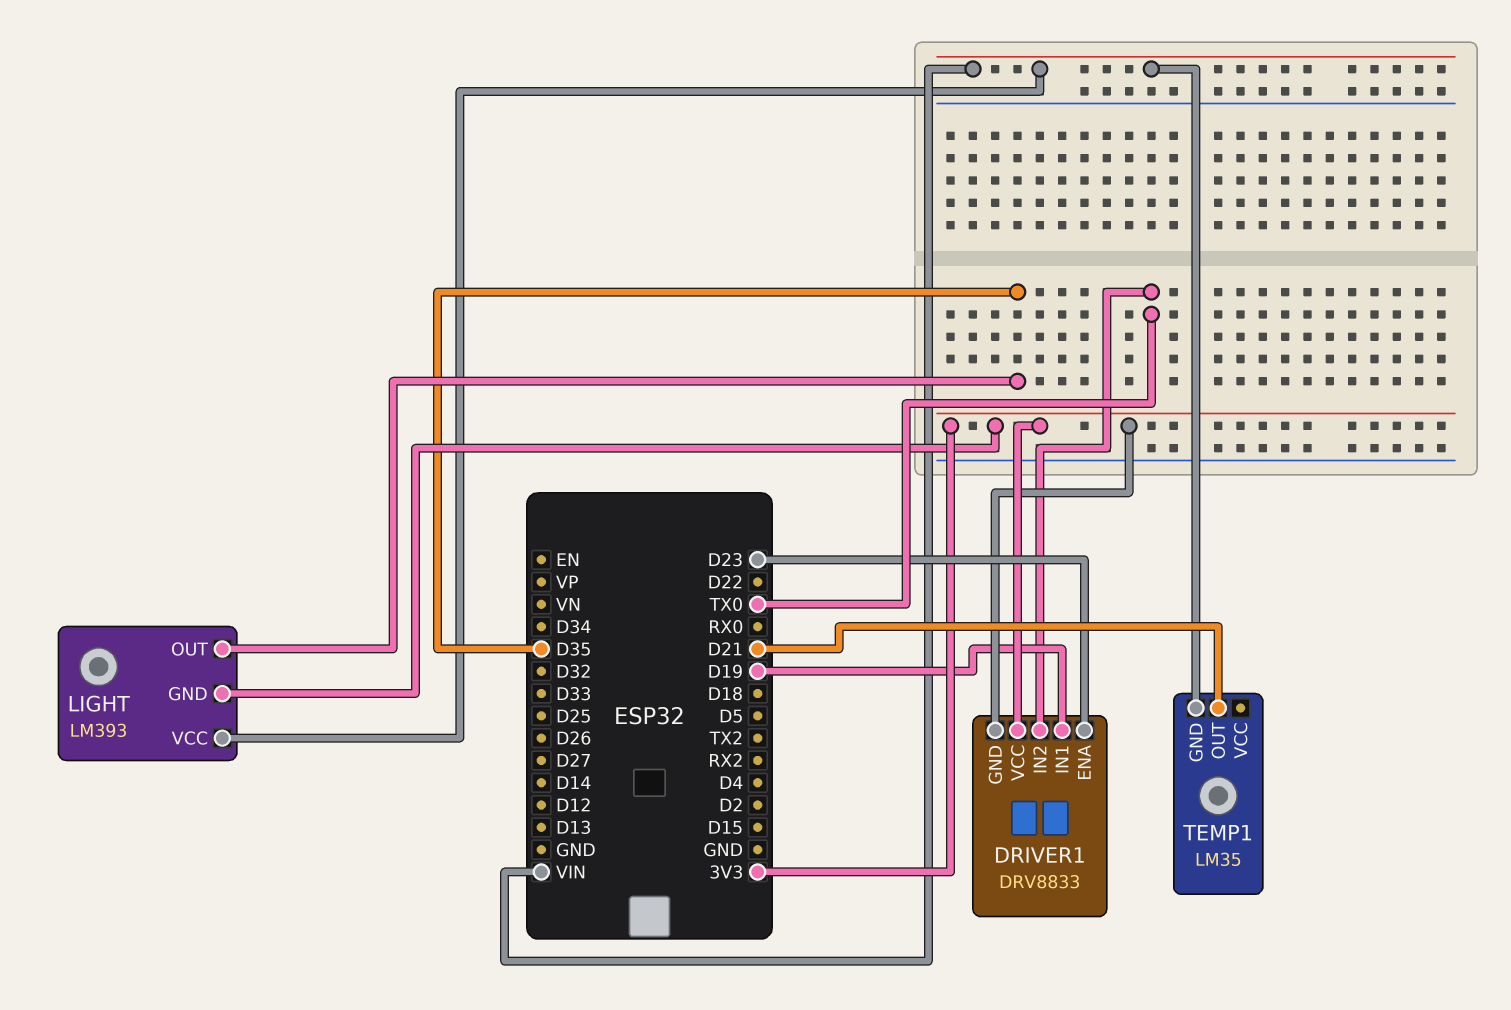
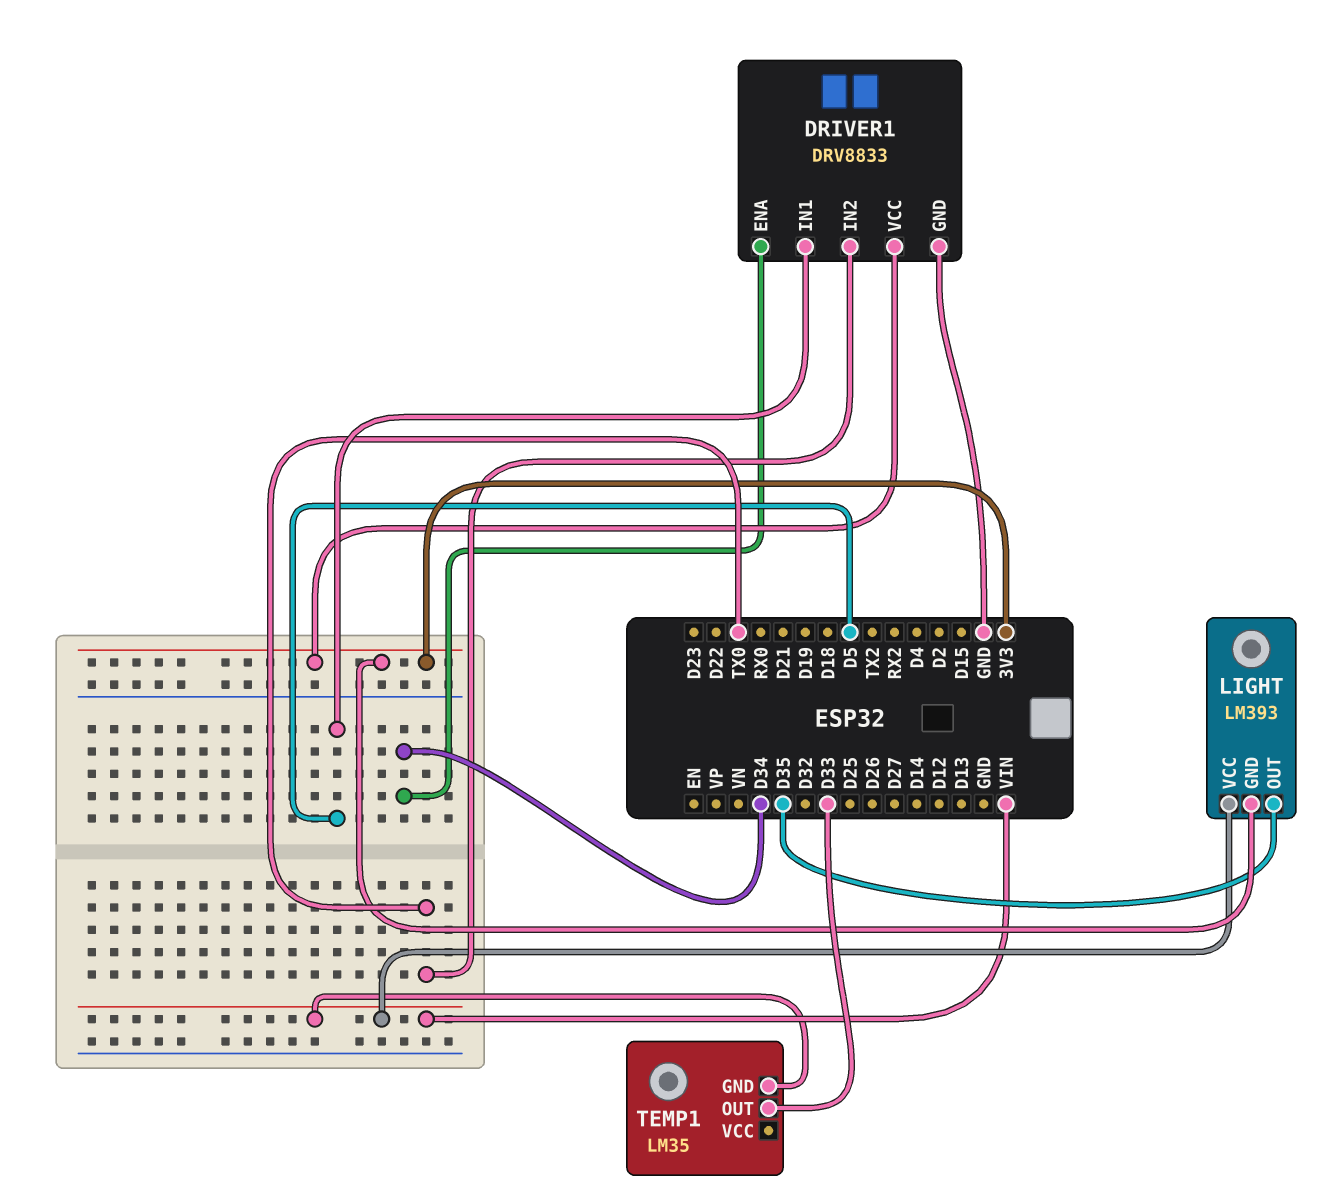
DRIVER1 pin ENA: D23 -> D34
DRIVER1 pin GND: 3V3 -> GND
DRIVER1 pin IN1: D19 -> D5
TEMP1 pin OUT: D21 -> D33

